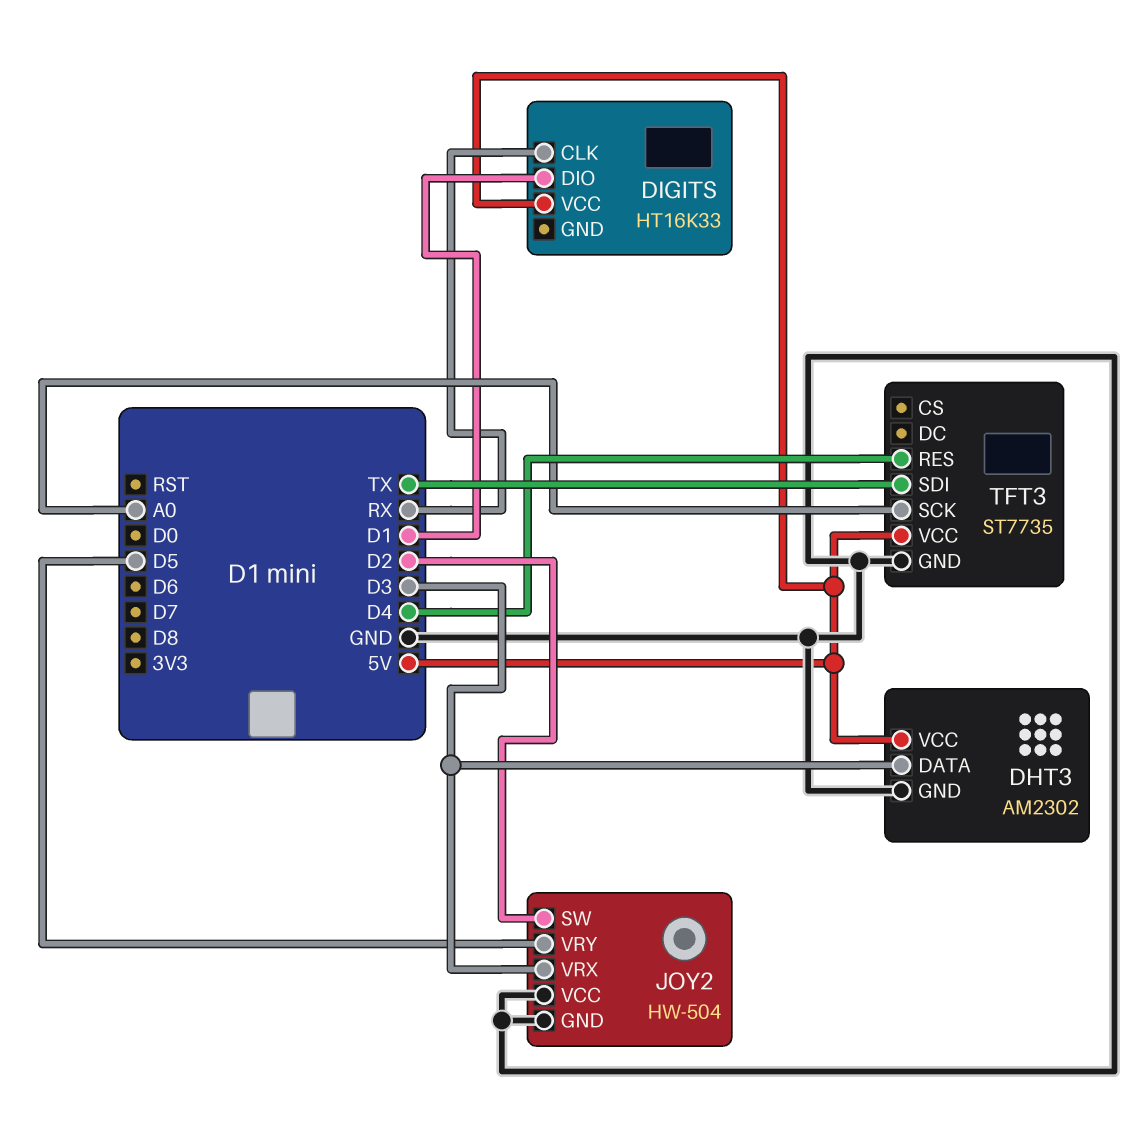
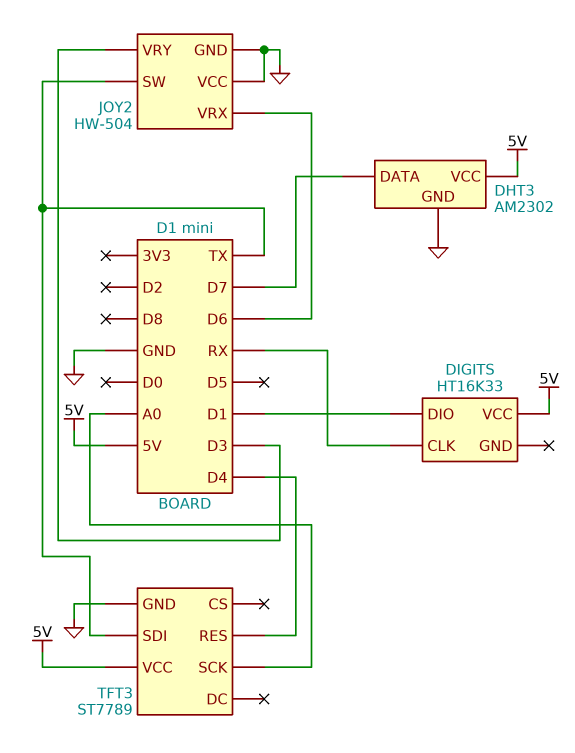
DHT3 pin DATA: D3 -> D7
JOY2 pin SW: D2 -> TX
JOY2 pin VRX: D3 -> D6
JOY2 pin VRY: D5 -> D3
TFT3: ST7735 -> ST7789

